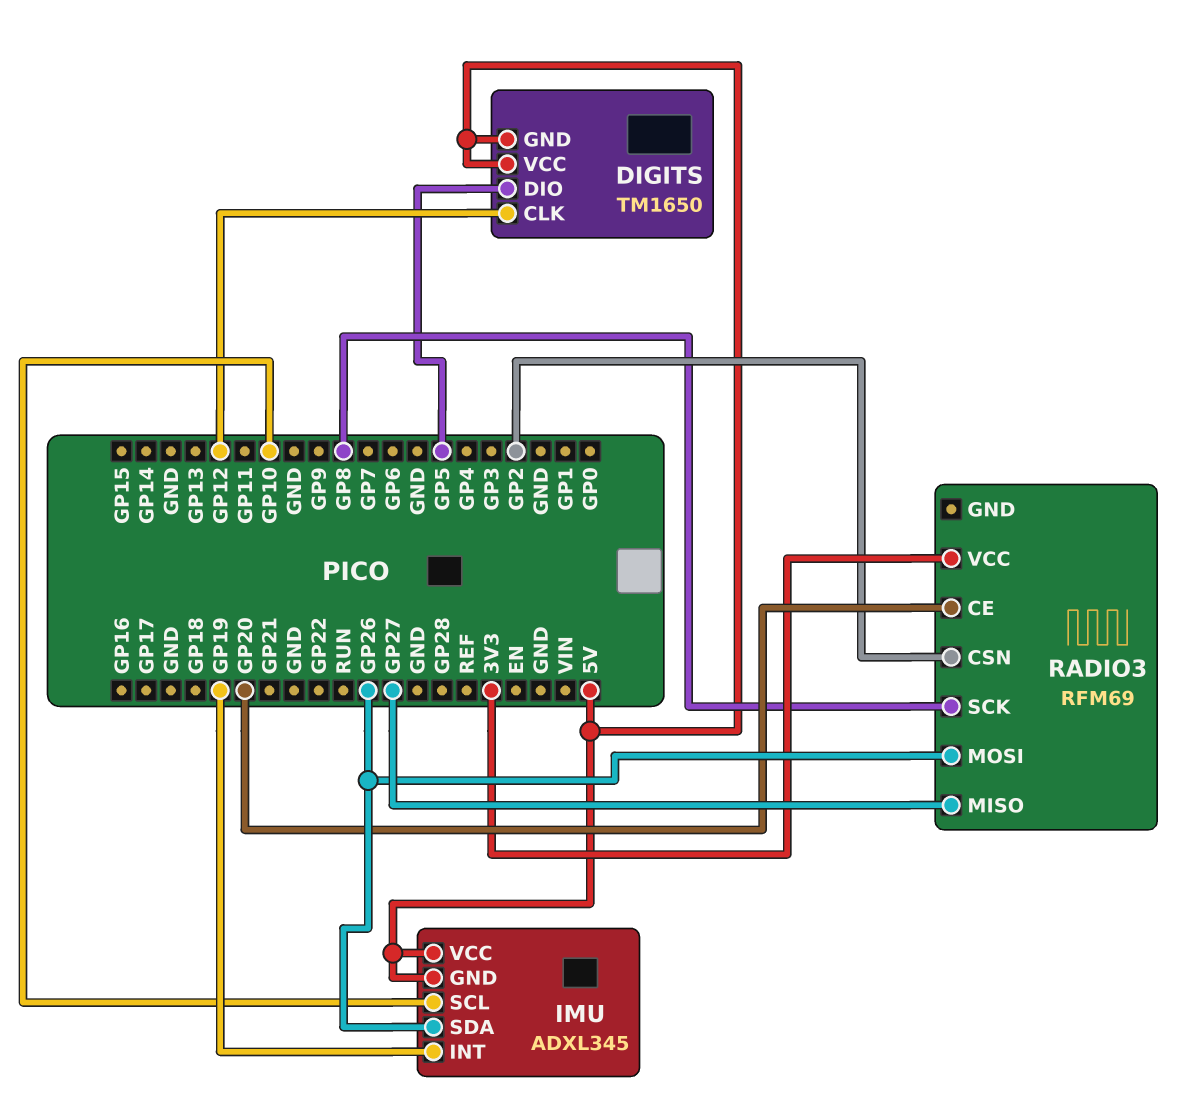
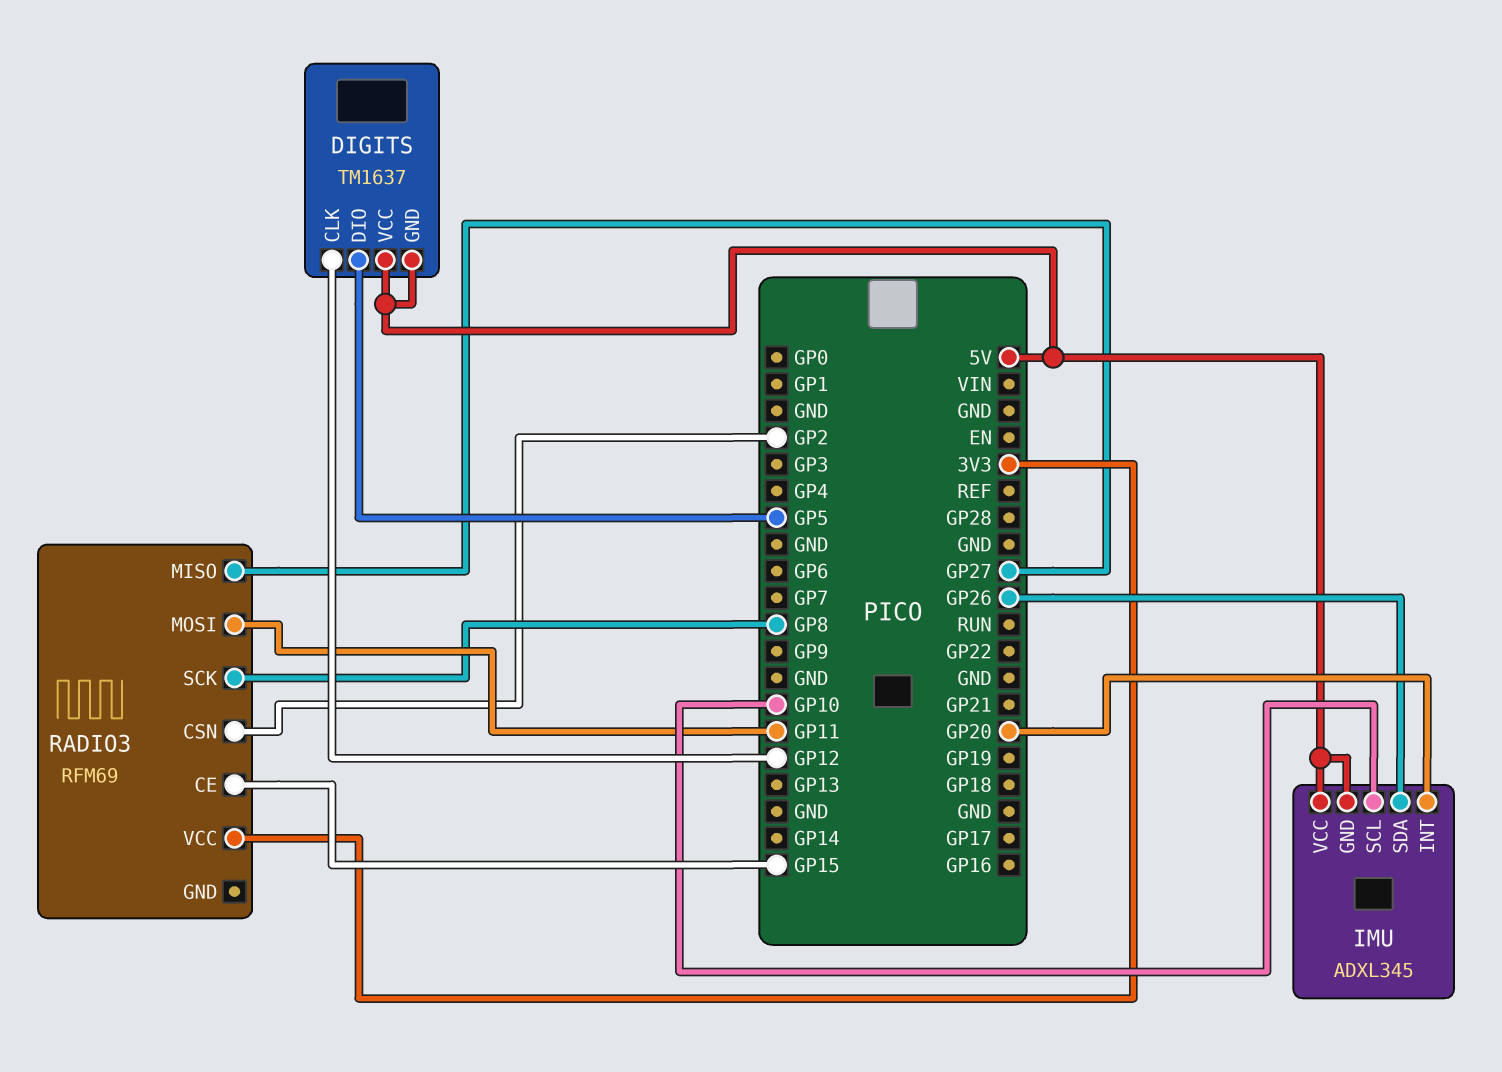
DIGITS: TM1650 -> TM1637
IMU pin INT: GP19 -> GP20
RADIO3 pin CE: GP20 -> GP15
RADIO3 pin MOSI: GP26 -> GP11

